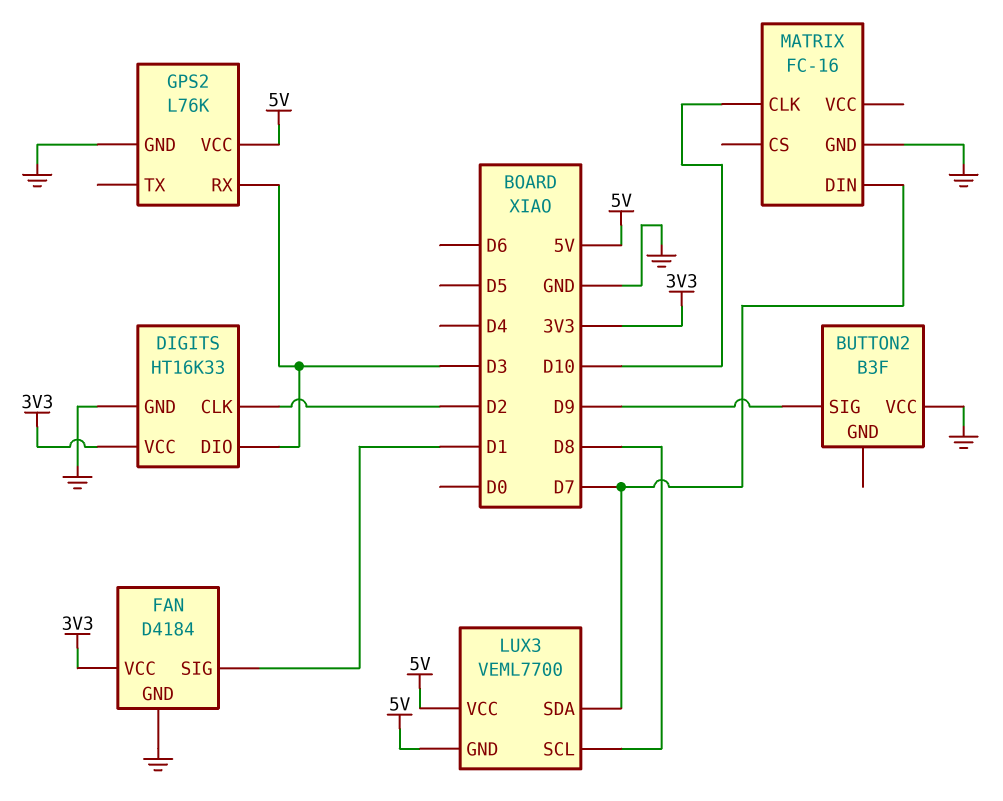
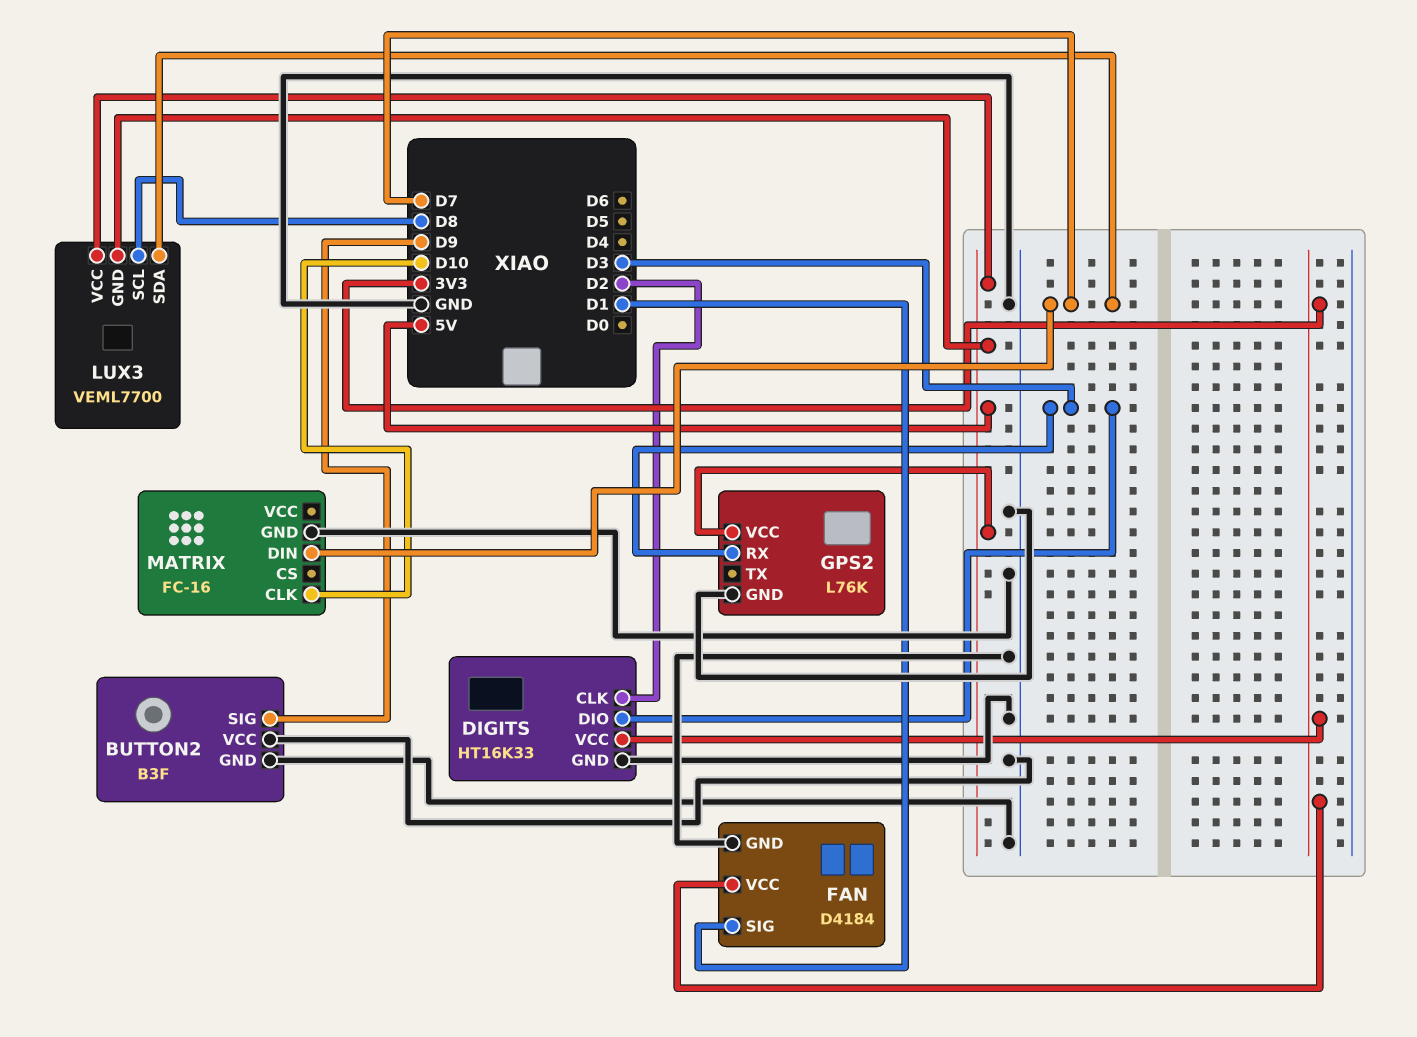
BUTTON2 pin GND: none -> GND

